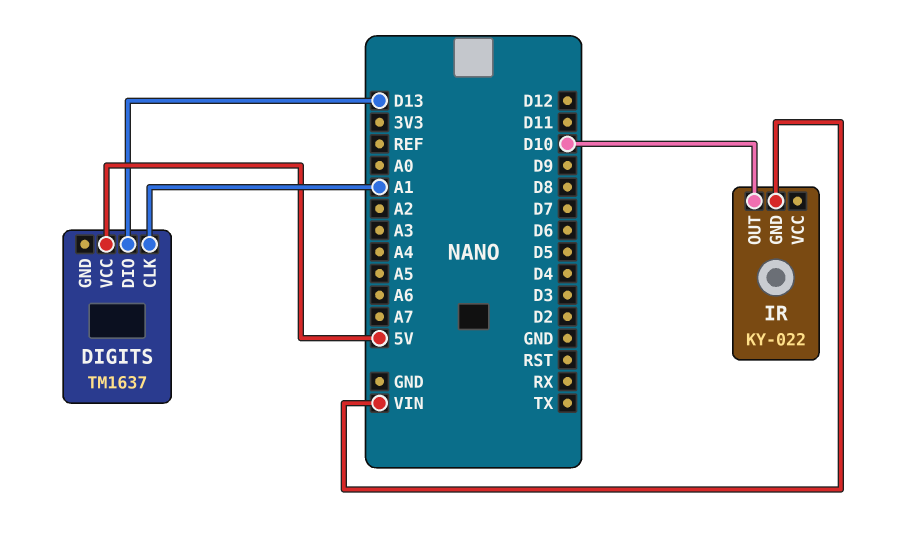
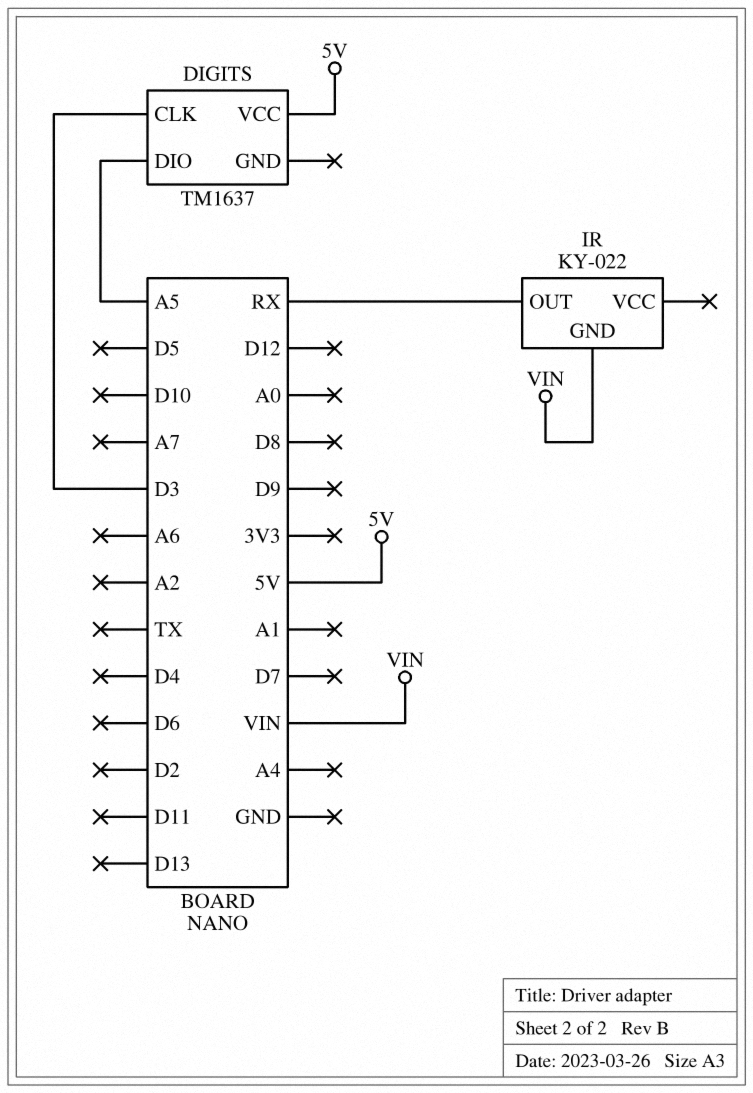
DIGITS pin CLK: A1 -> D3
DIGITS pin DIO: D13 -> A5
IR pin OUT: D10 -> RX

